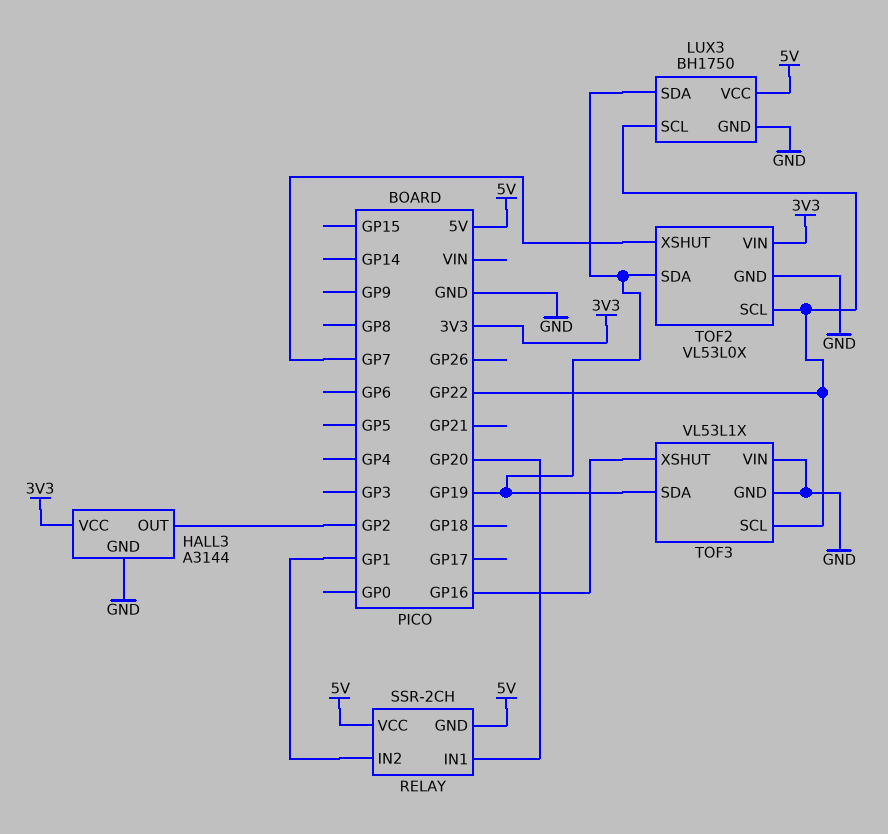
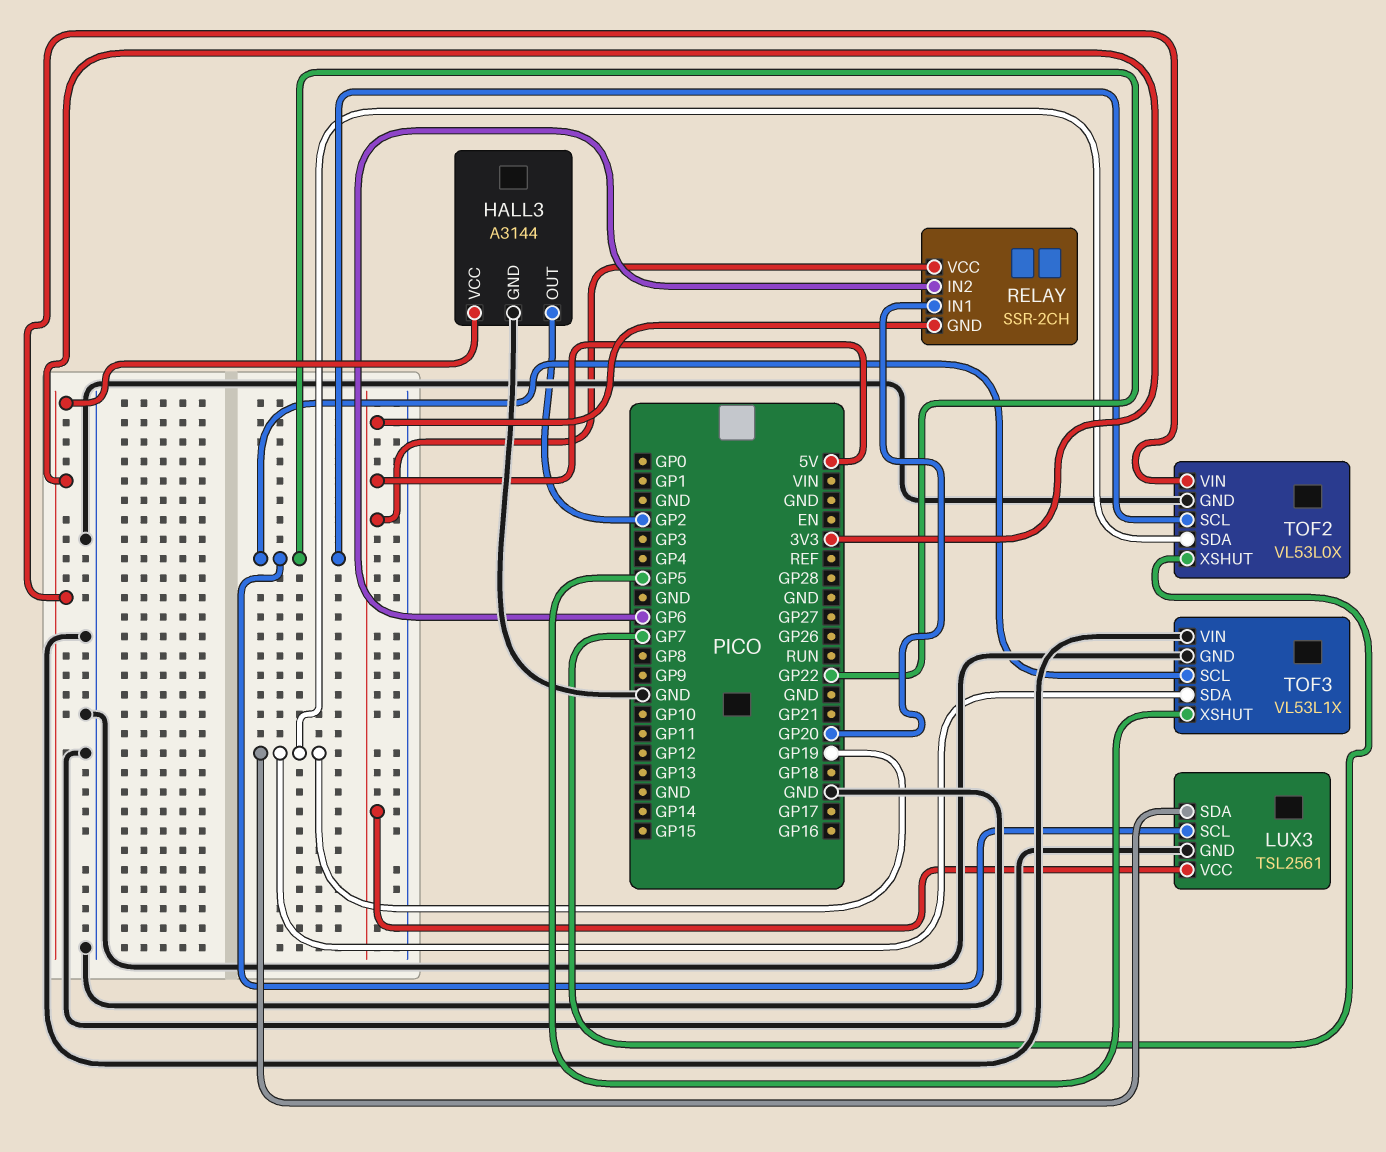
LUX3: BH1750 -> TSL2561
RELAY pin IN2: GP1 -> GP6
TOF3 pin XSHUT: GP16 -> GP5

